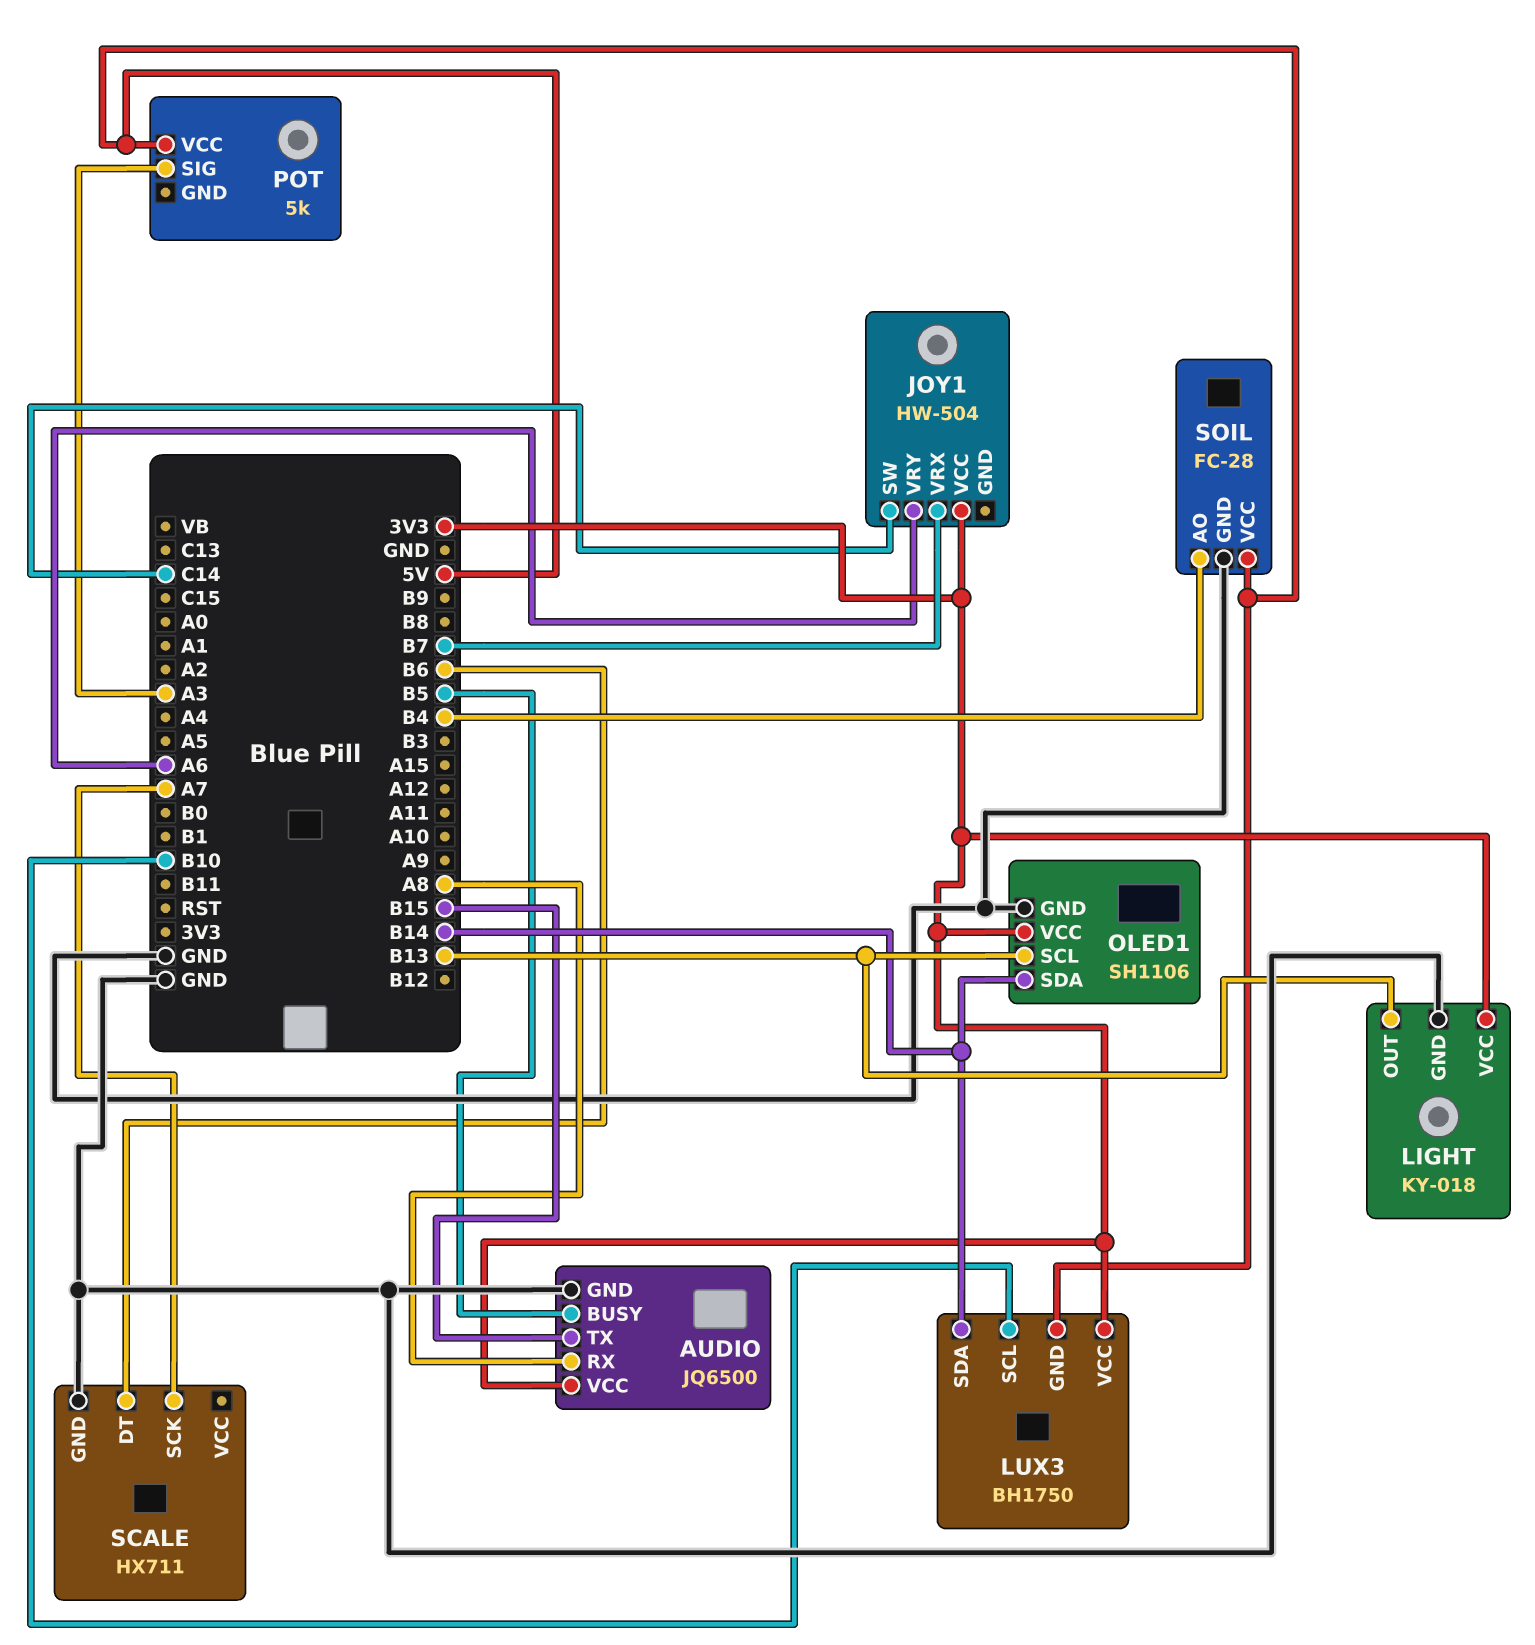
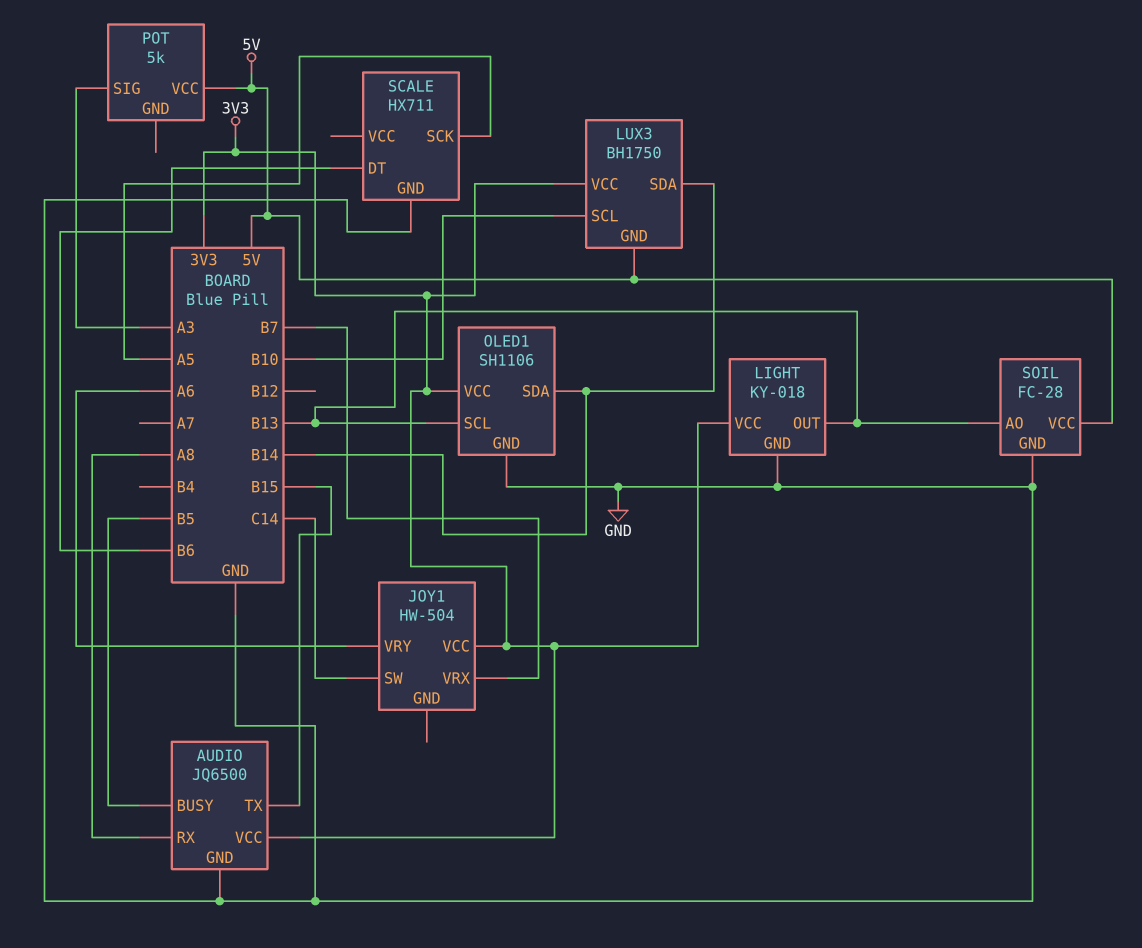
SCALE pin SCK: A7 -> A5
SOIL pin AO: B4 -> B13

